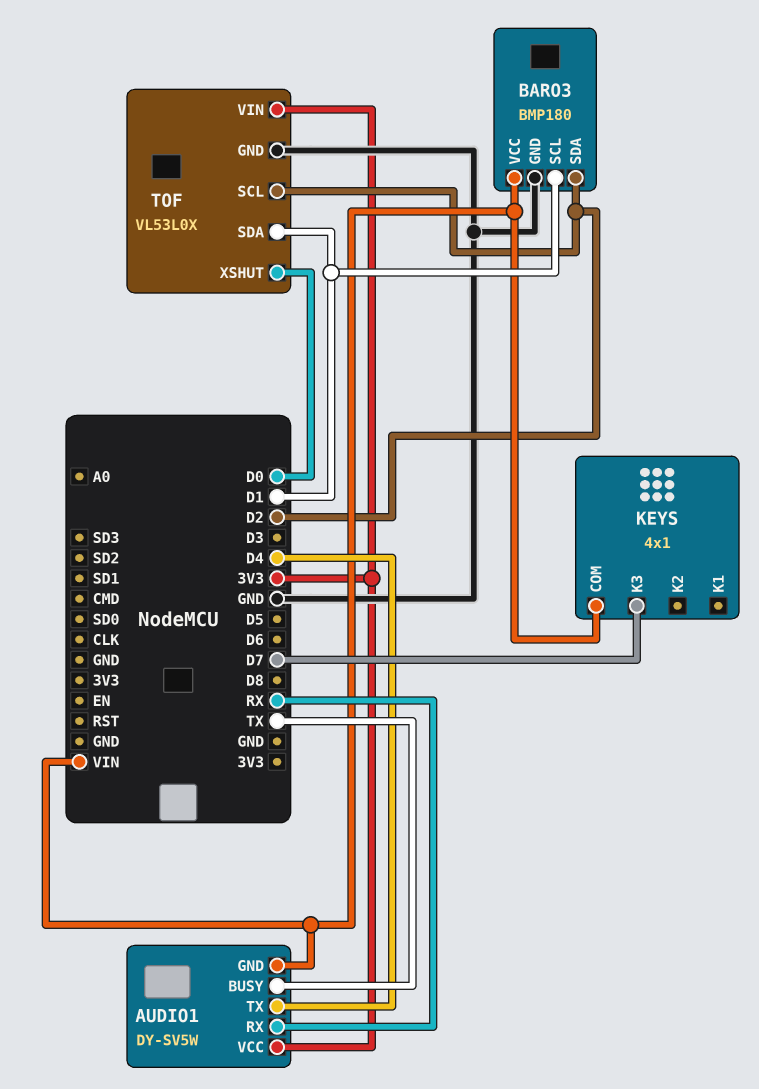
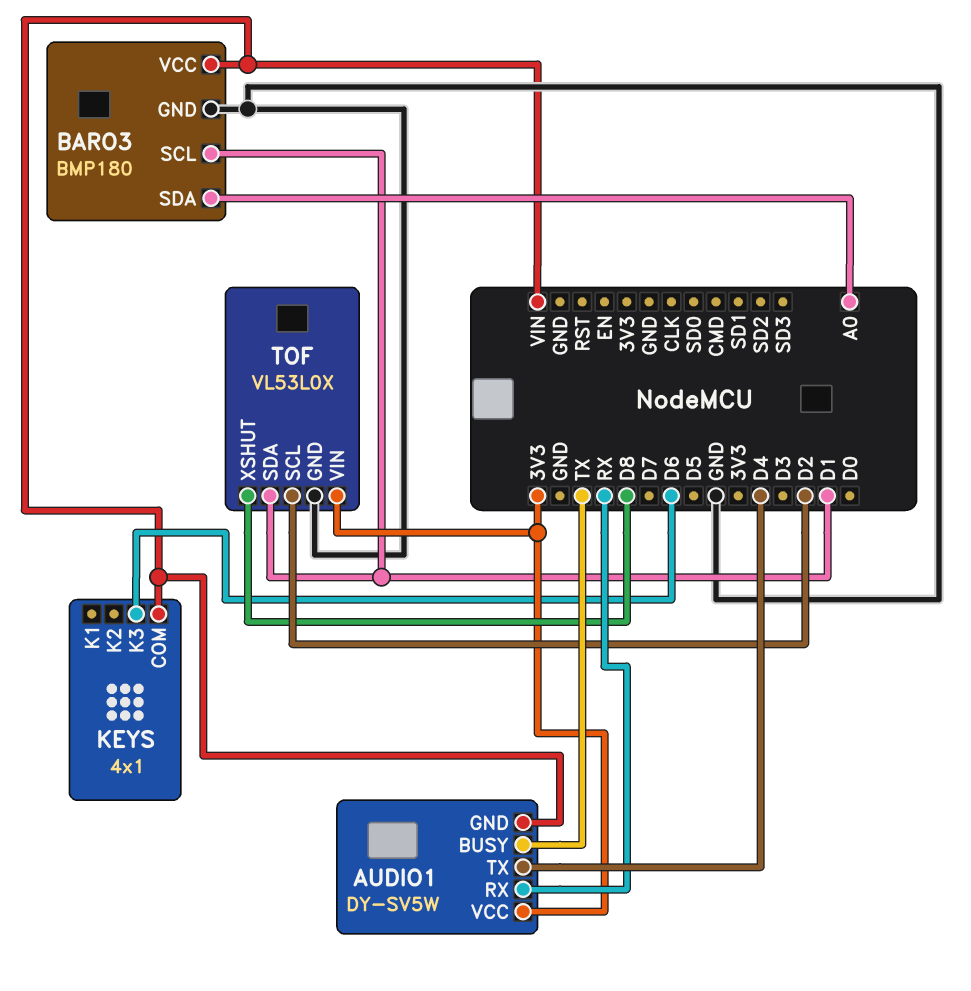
BARO3 pin SDA: D2 -> A0
KEYS pin K3: D7 -> D6
TOF pin XSHUT: D0 -> D8

